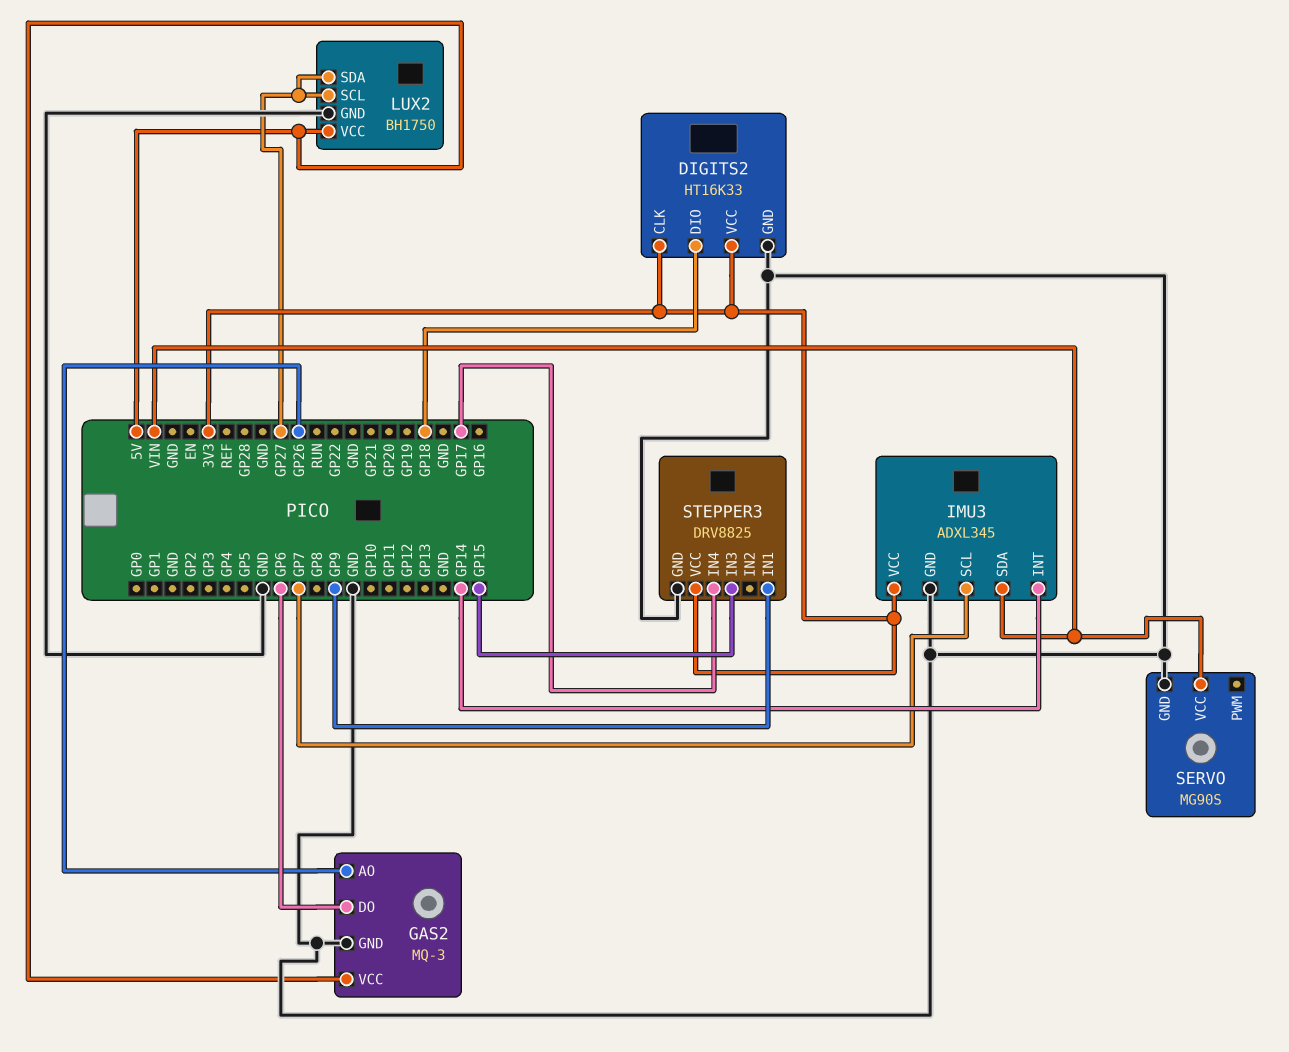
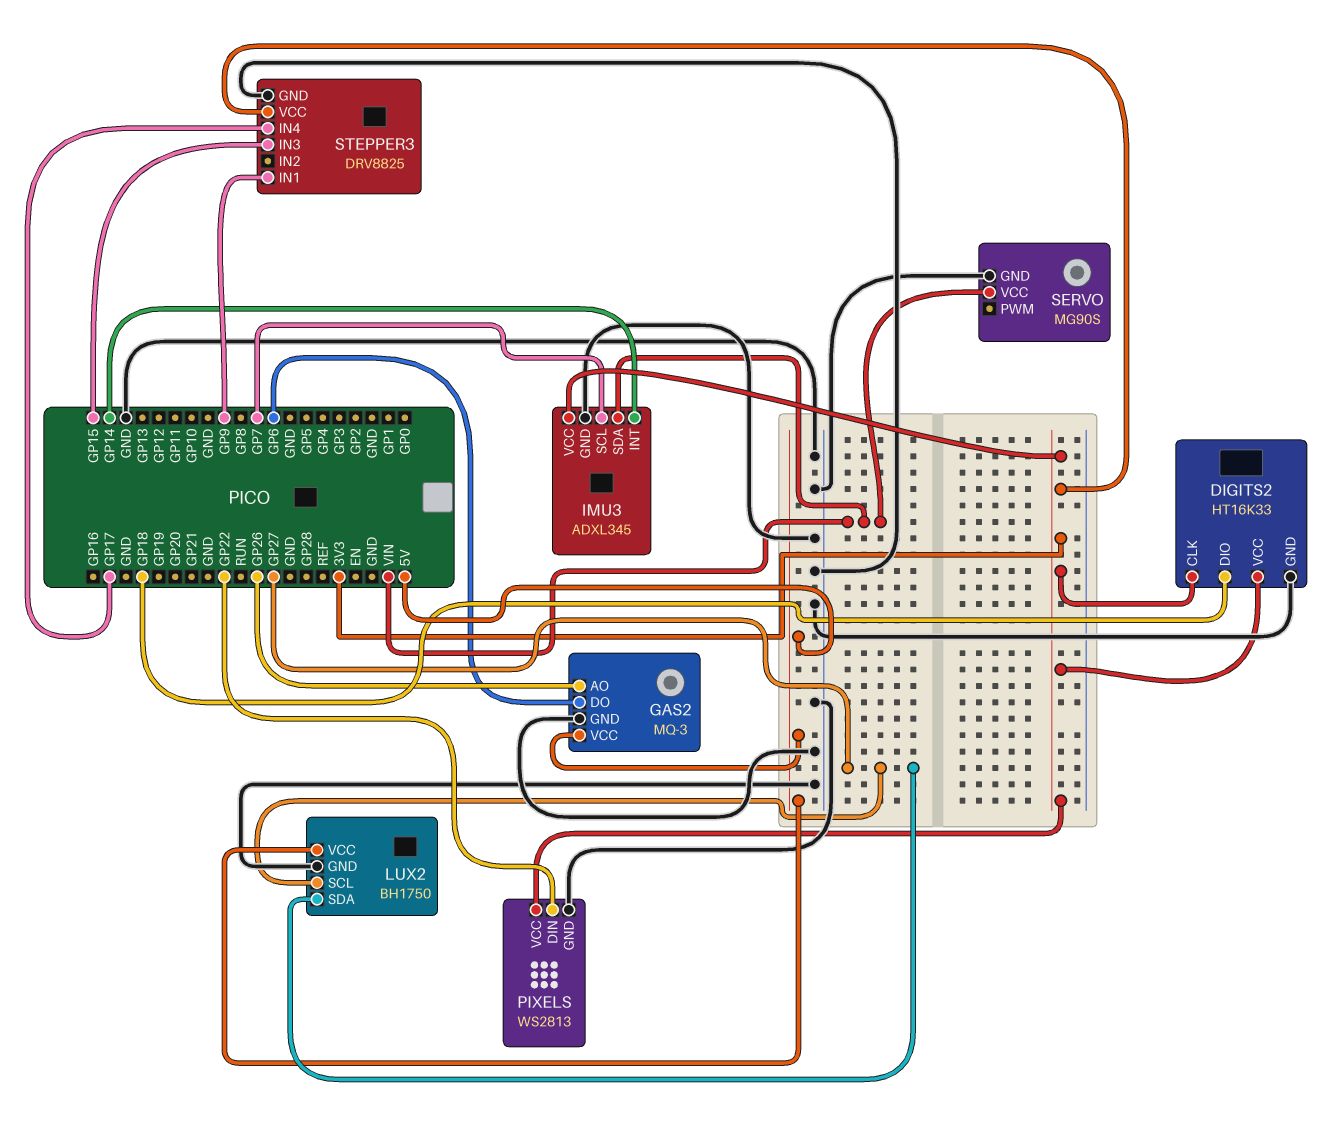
PIXELS: none -> WS2813
PIXELS pin DIN: none -> GP22
PIXELS pin GND: none -> GND
PIXELS pin VCC: none -> 3V3

